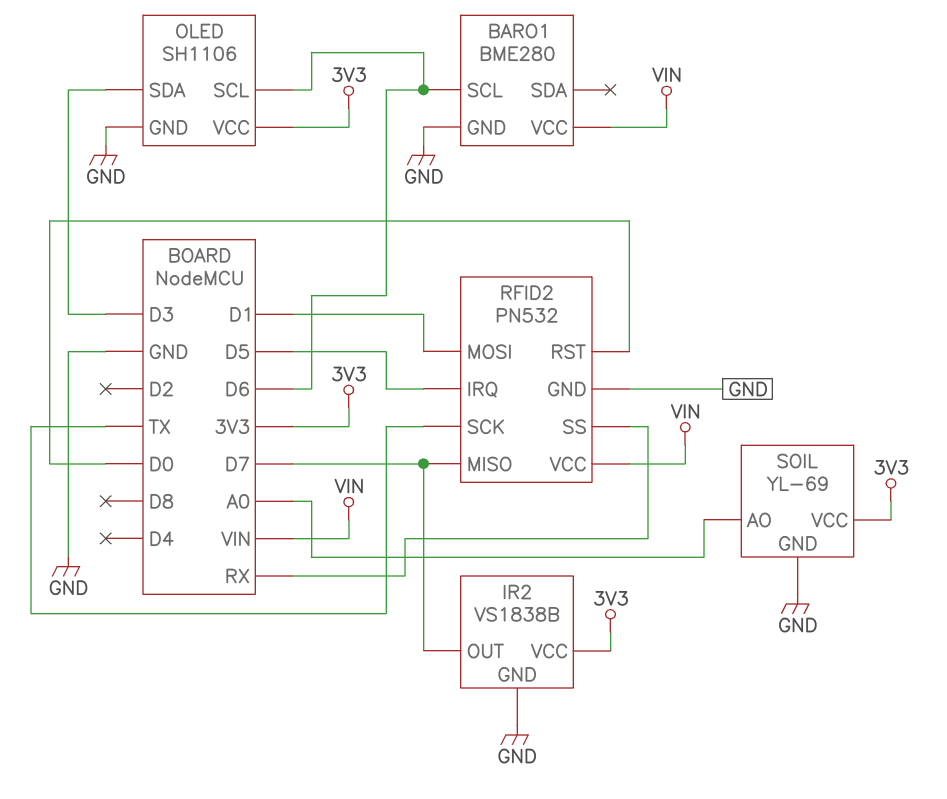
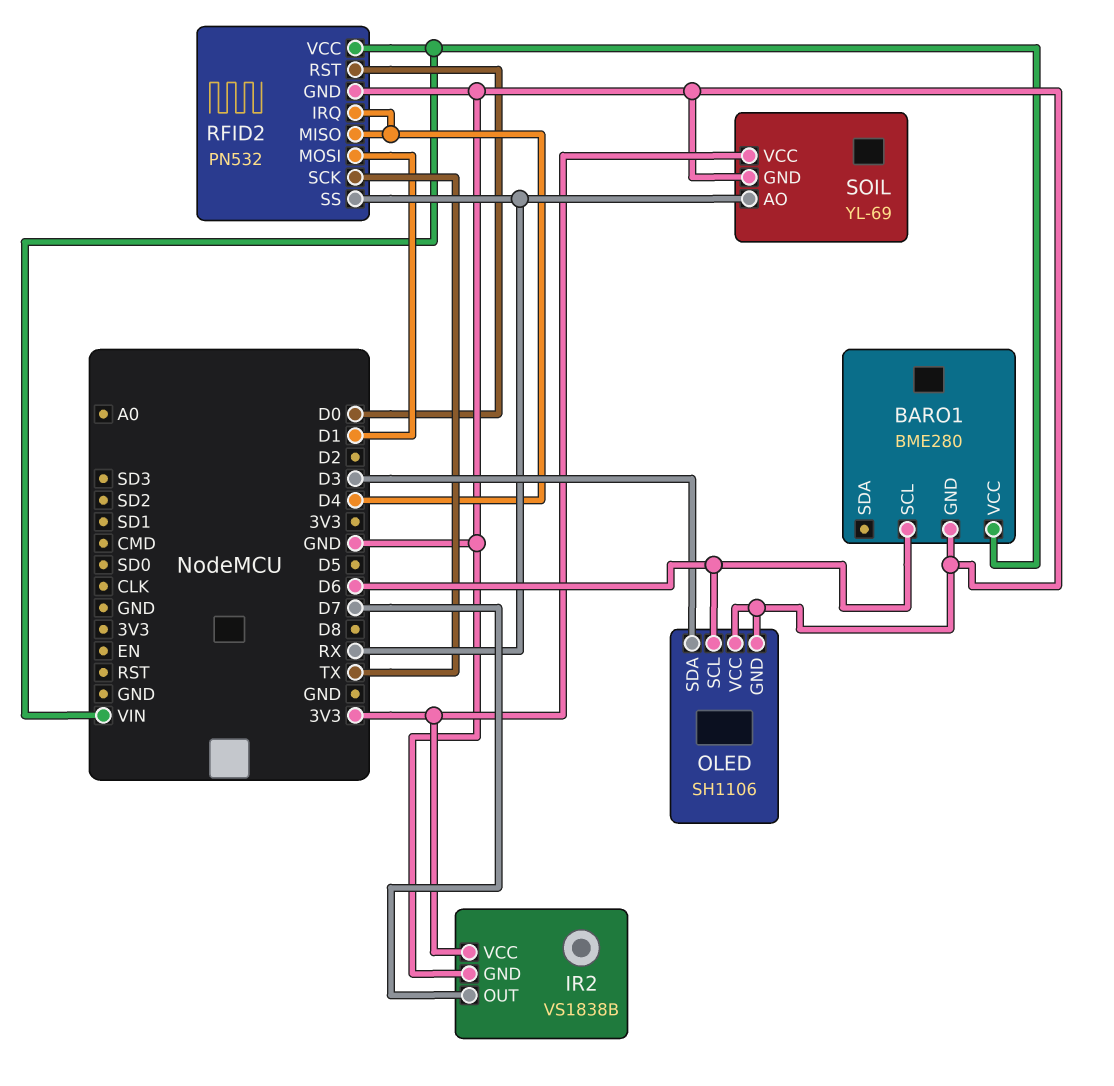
OLED pin VCC: 3V3 -> GND
RFID2 pin IRQ: D5 -> D4
RFID2 pin MISO: D7 -> D4
SOIL pin AO: A0 -> RX

